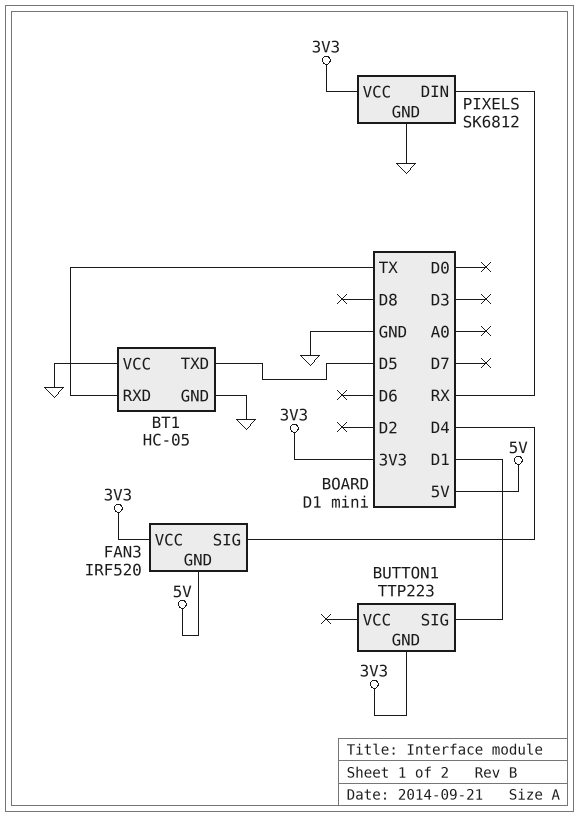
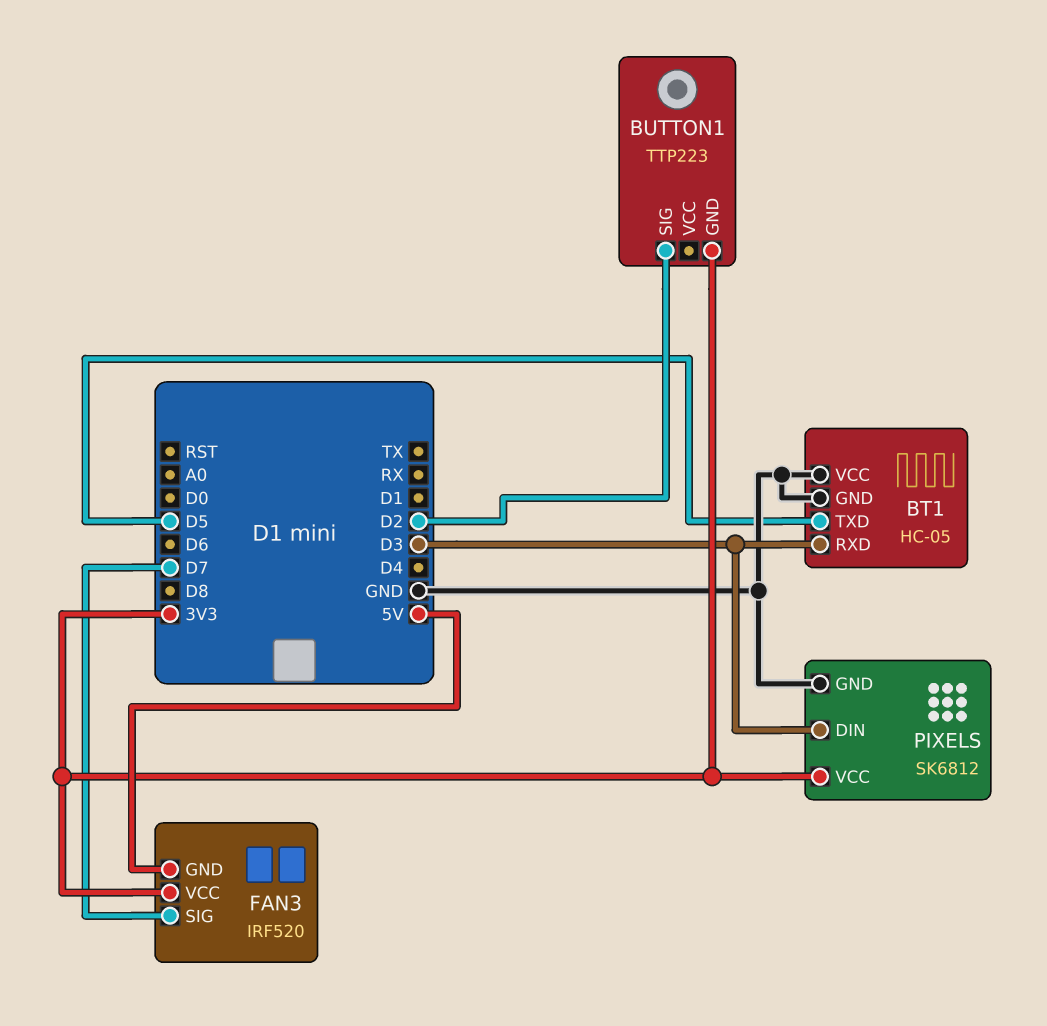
BT1 pin RXD: TX -> D3
BUTTON1 pin SIG: D1 -> D2
FAN3 pin SIG: D4 -> D7
PIXELS pin DIN: RX -> D3

